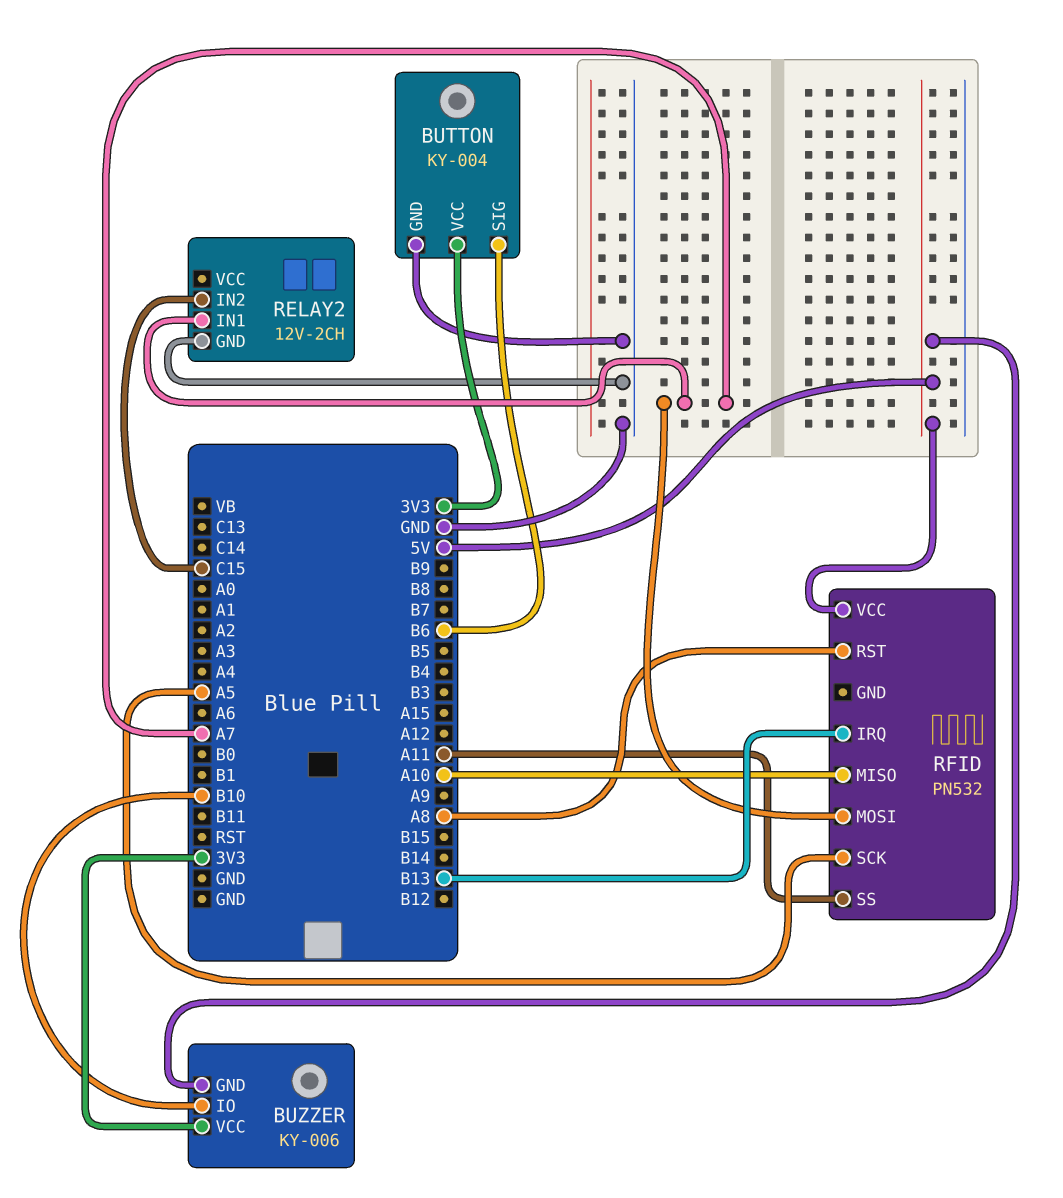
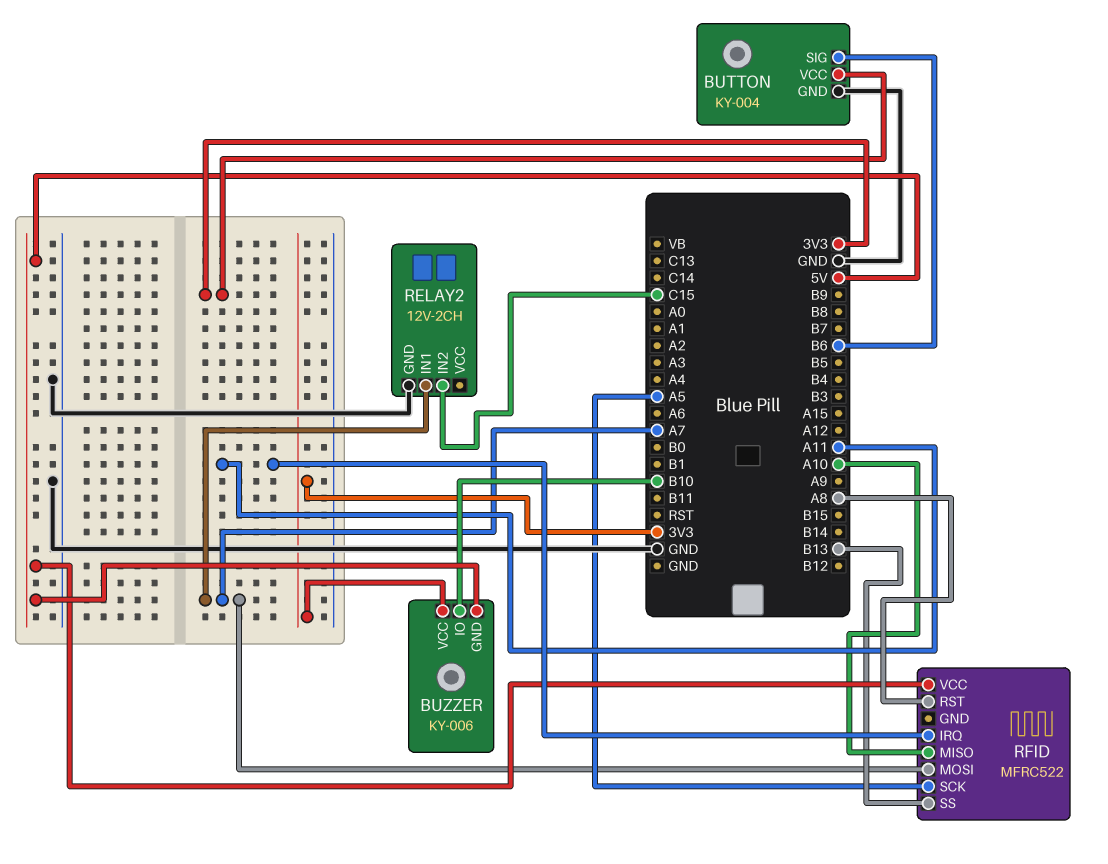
RFID: PN532 -> MFRC522
RFID pin IRQ: B13 -> A11
RFID pin SS: A11 -> B13

